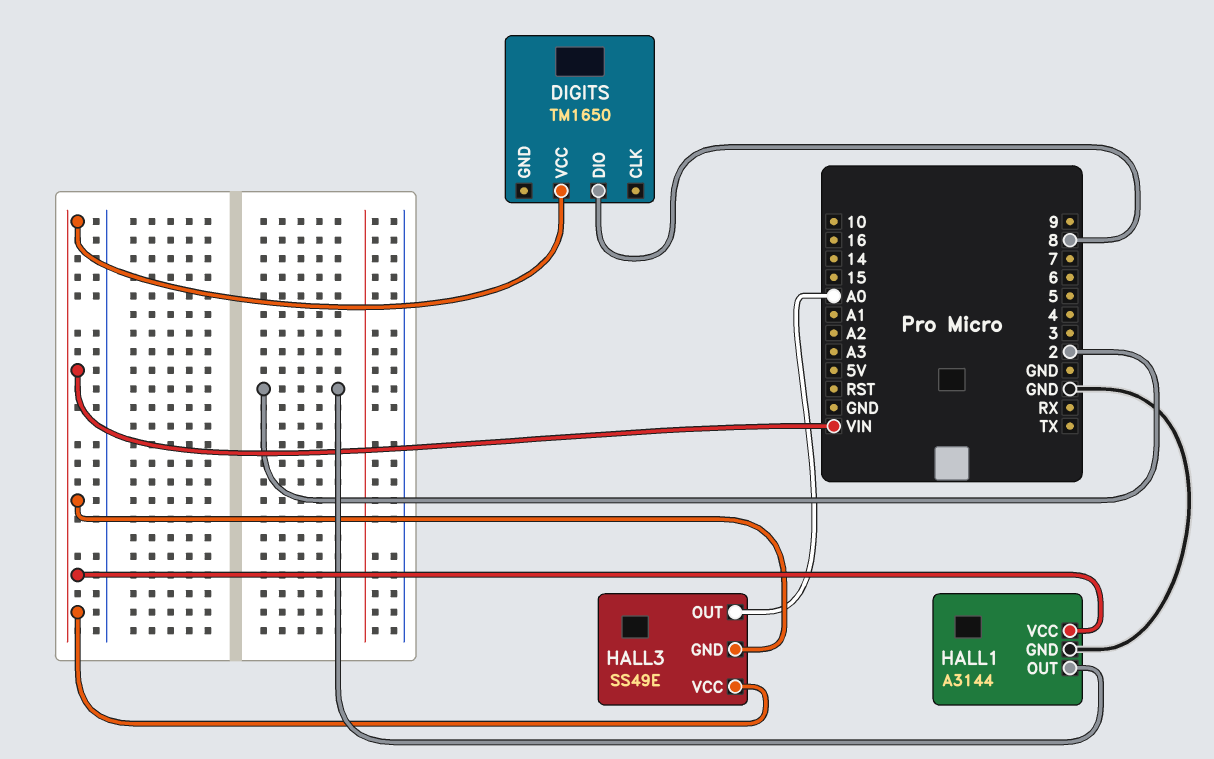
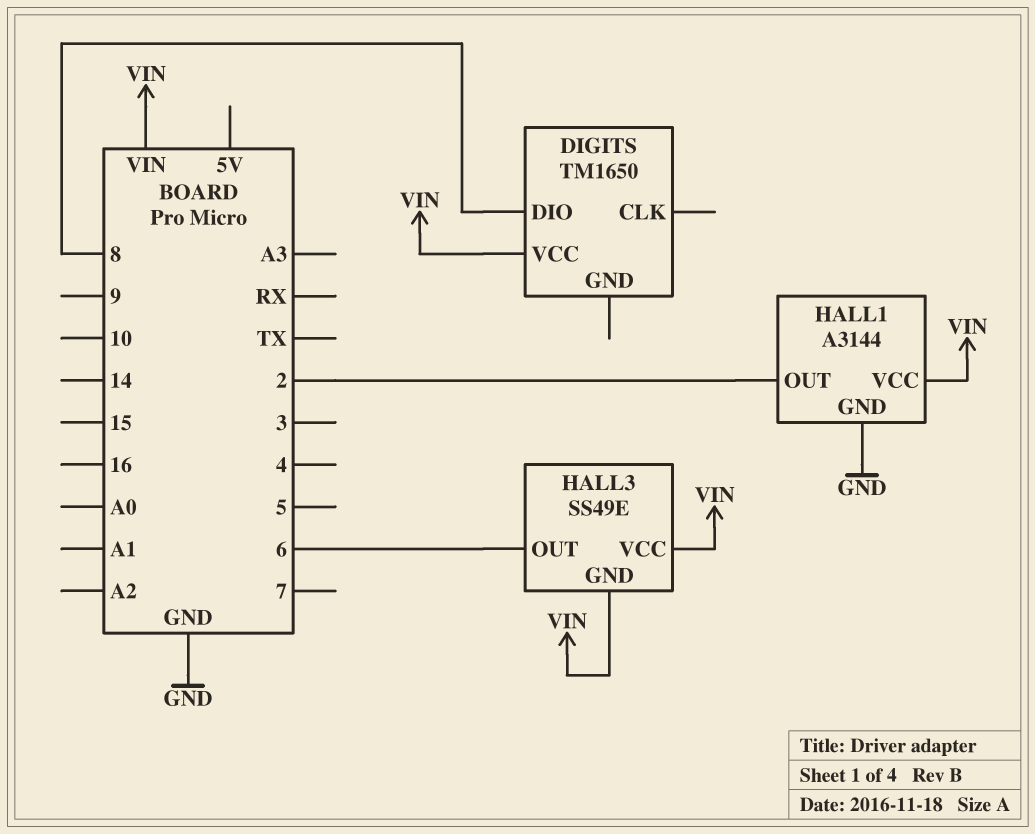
HALL3 pin OUT: A0 -> 6

